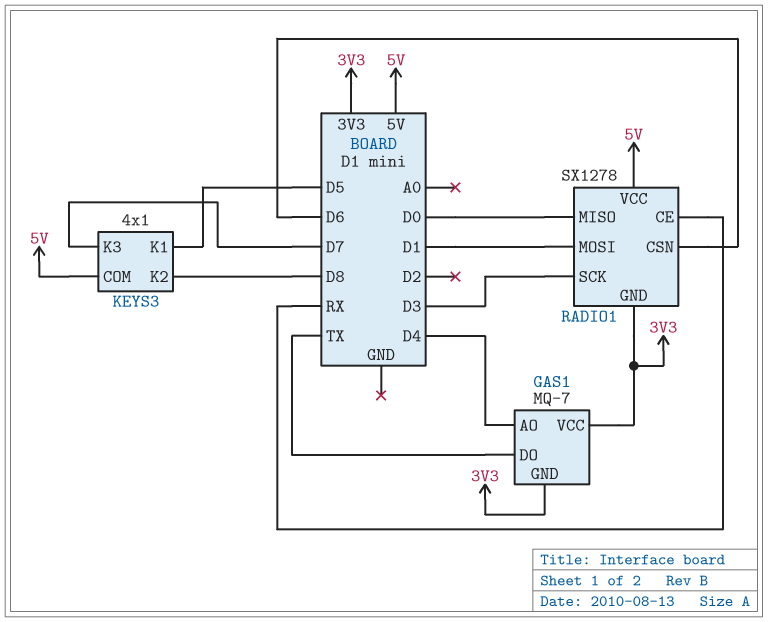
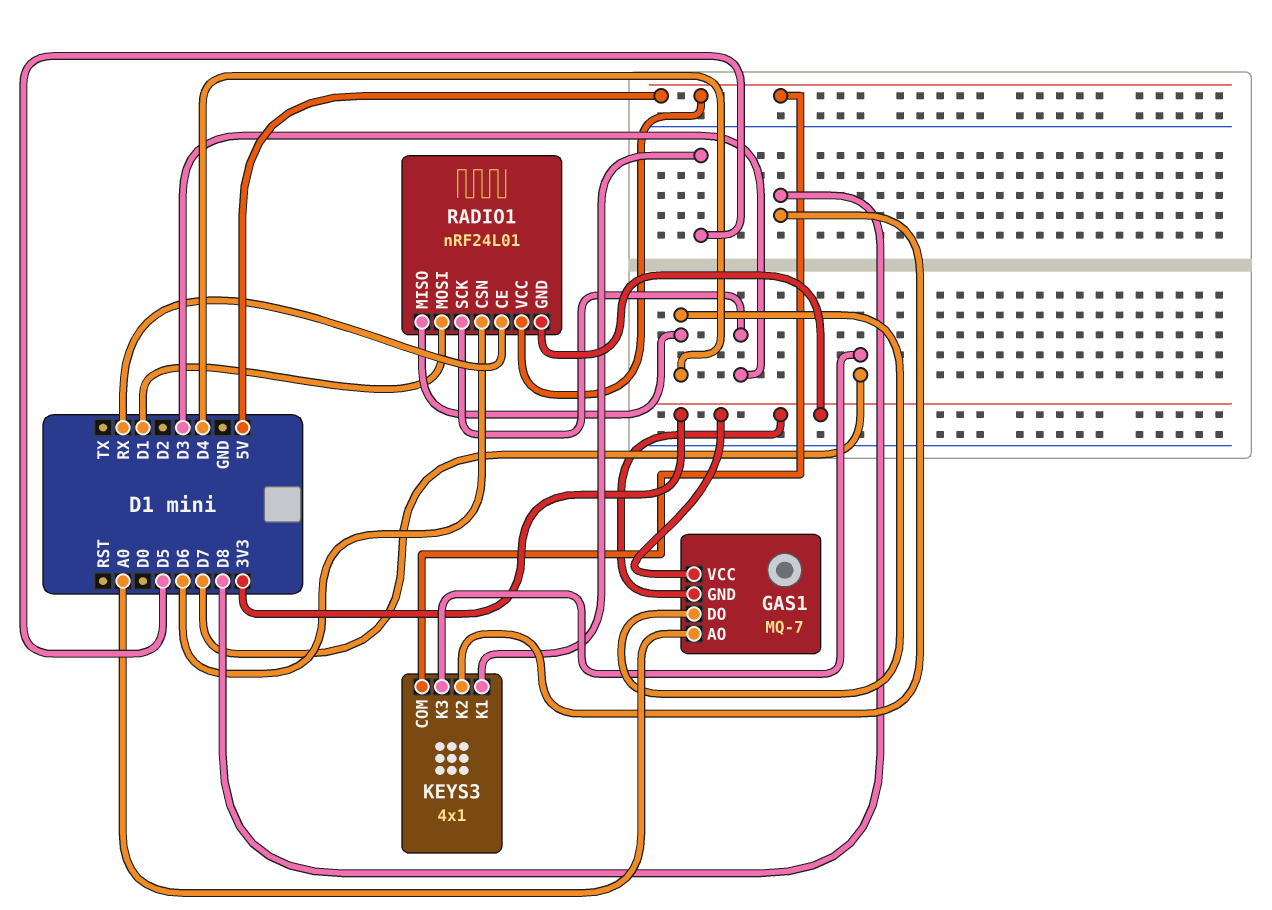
GAS1 pin AO: D4 -> A0
GAS1 pin DO: TX -> D4
RADIO1: SX1278 -> nRF24L01
RADIO1 pin MISO: D0 -> D4

